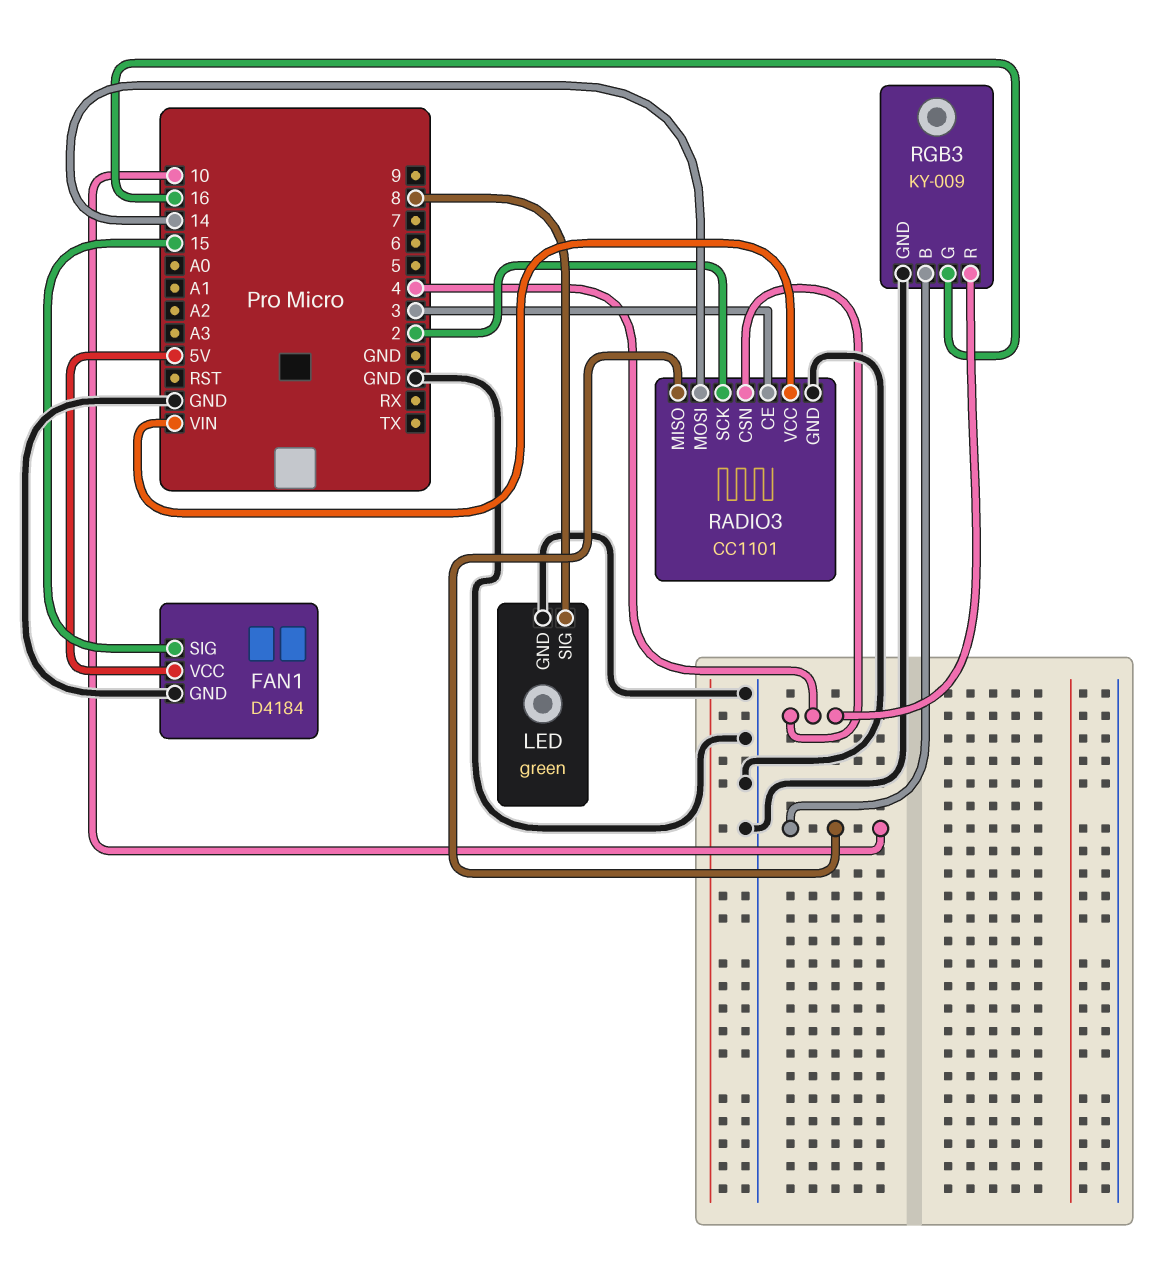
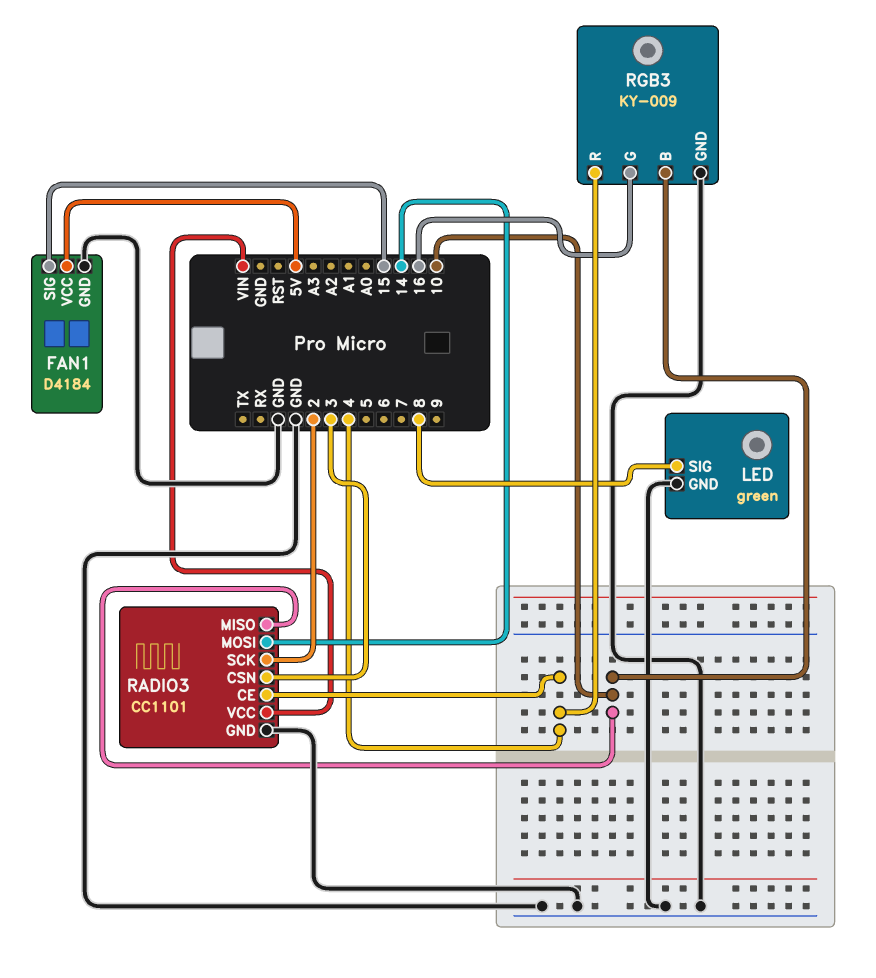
RADIO3 pin CE: 3 -> 4
RADIO3 pin CSN: 4 -> 3

